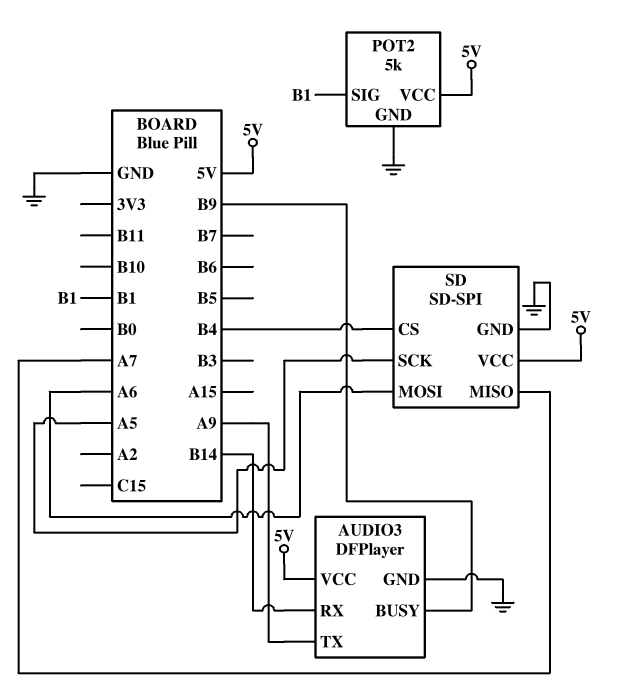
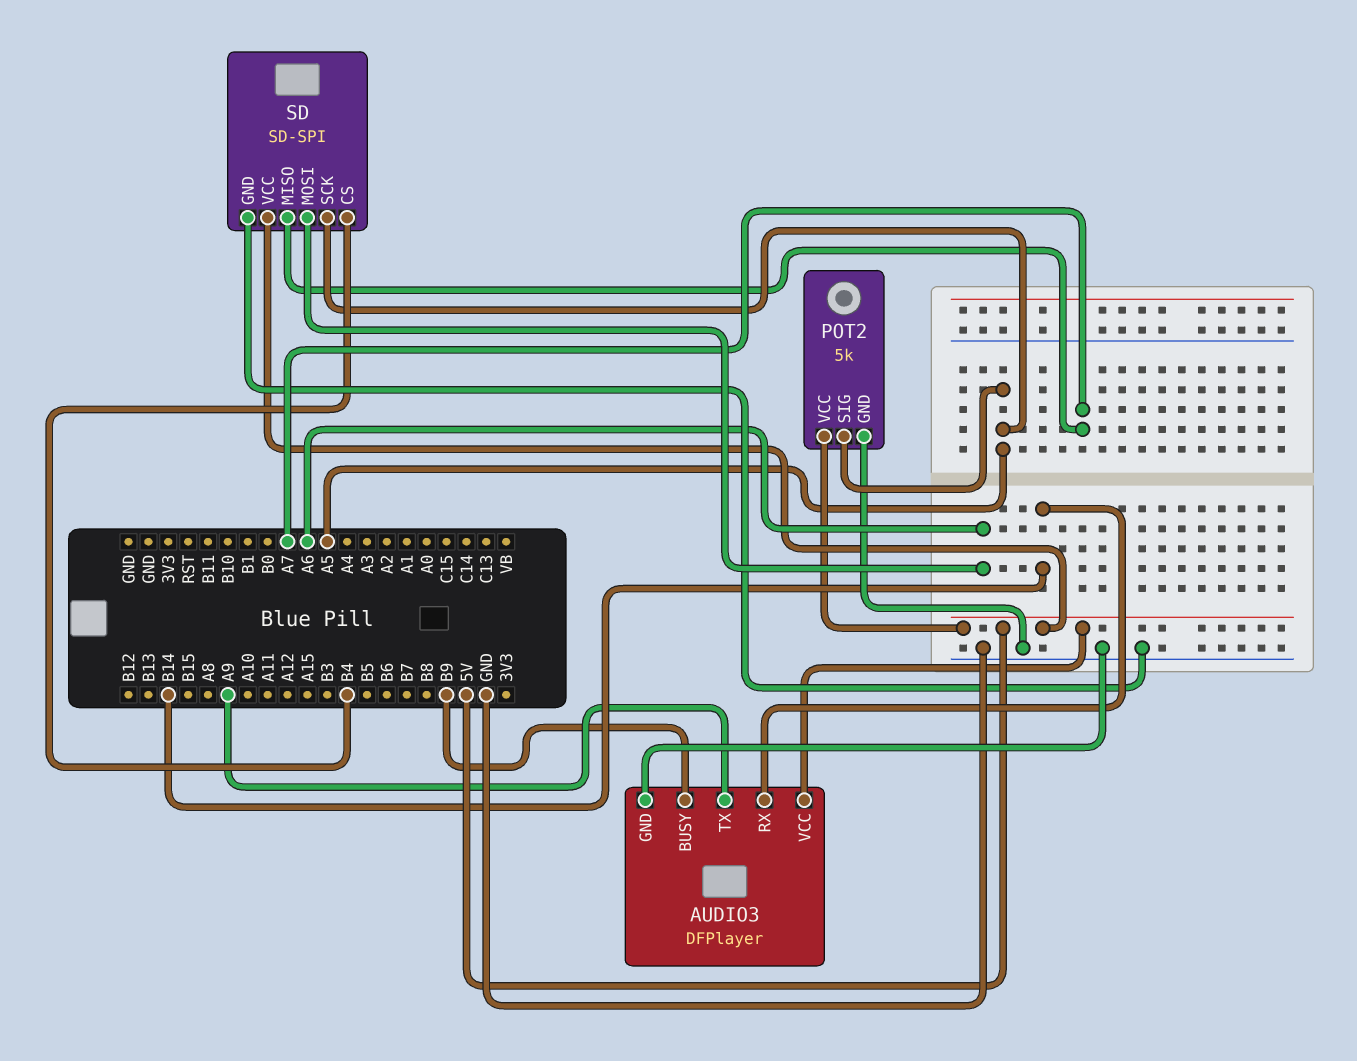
POT2 pin SIG: B1 -> A5

